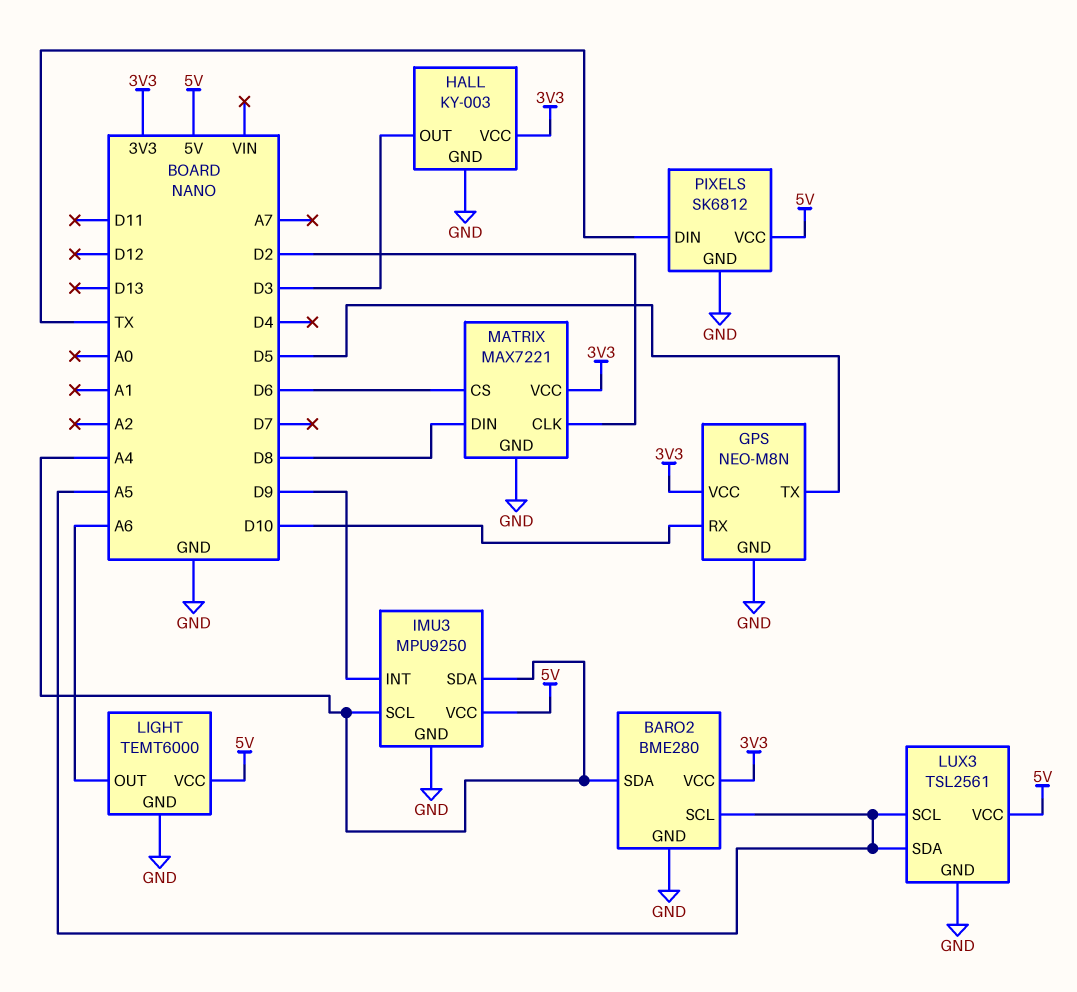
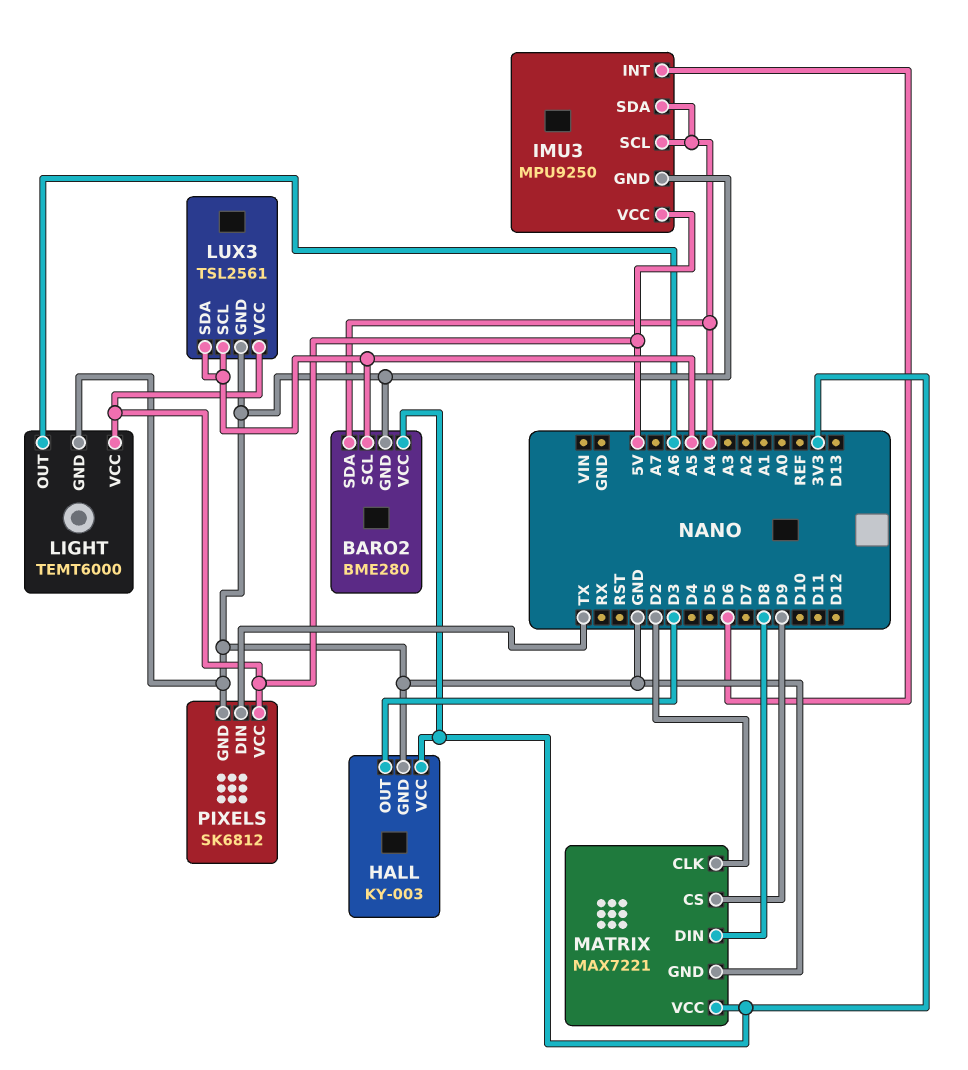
GPS: NEO-M8N -> none
GPS pin GND: GND -> none
GPS pin RX: D10 -> none
GPS pin TX: D5 -> none
GPS pin VCC: 3V3 -> none
IMU3 pin INT: D9 -> D6
MATRIX pin CS: D6 -> D9

